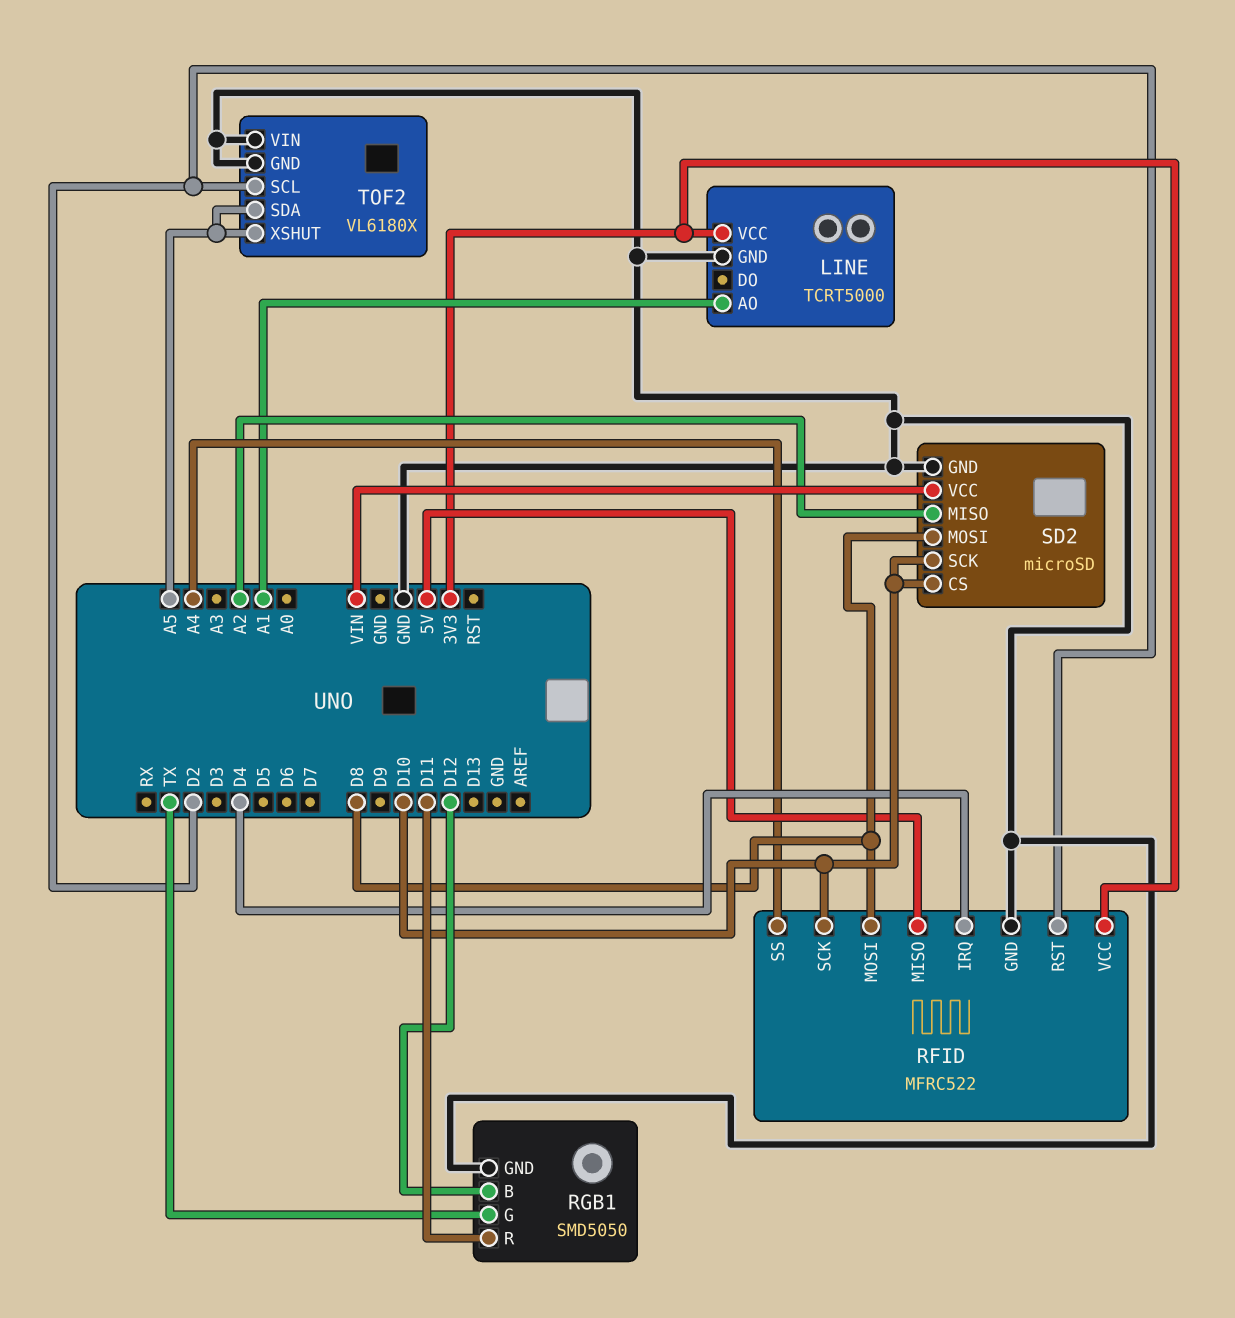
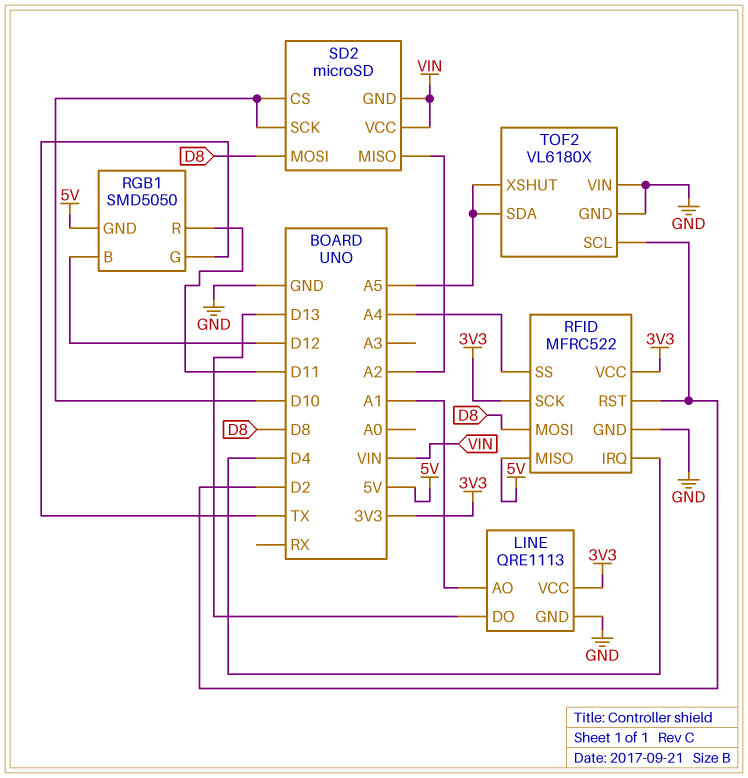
LINE: TCRT5000 -> QRE1113
LINE pin DO: none -> D13
RFID pin SCK: D10 -> 3V3
RGB1 pin GND: GND -> 5V
SD2 pin GND: GND -> VIN

